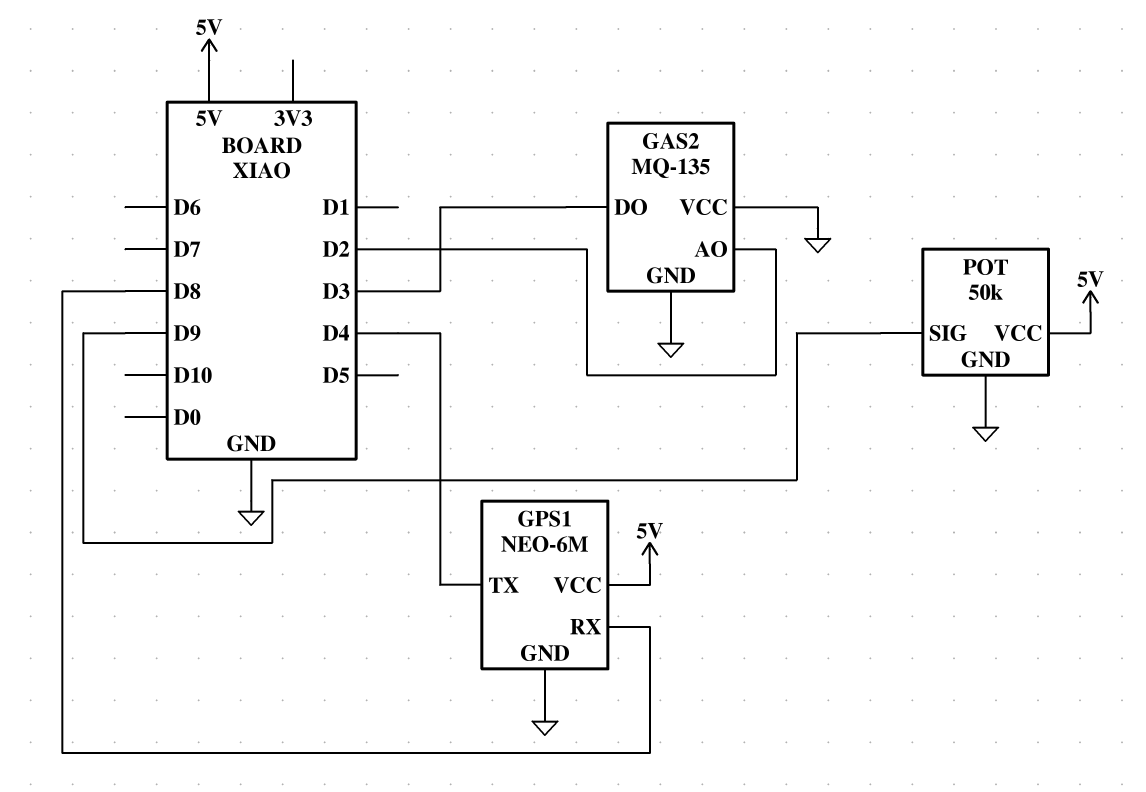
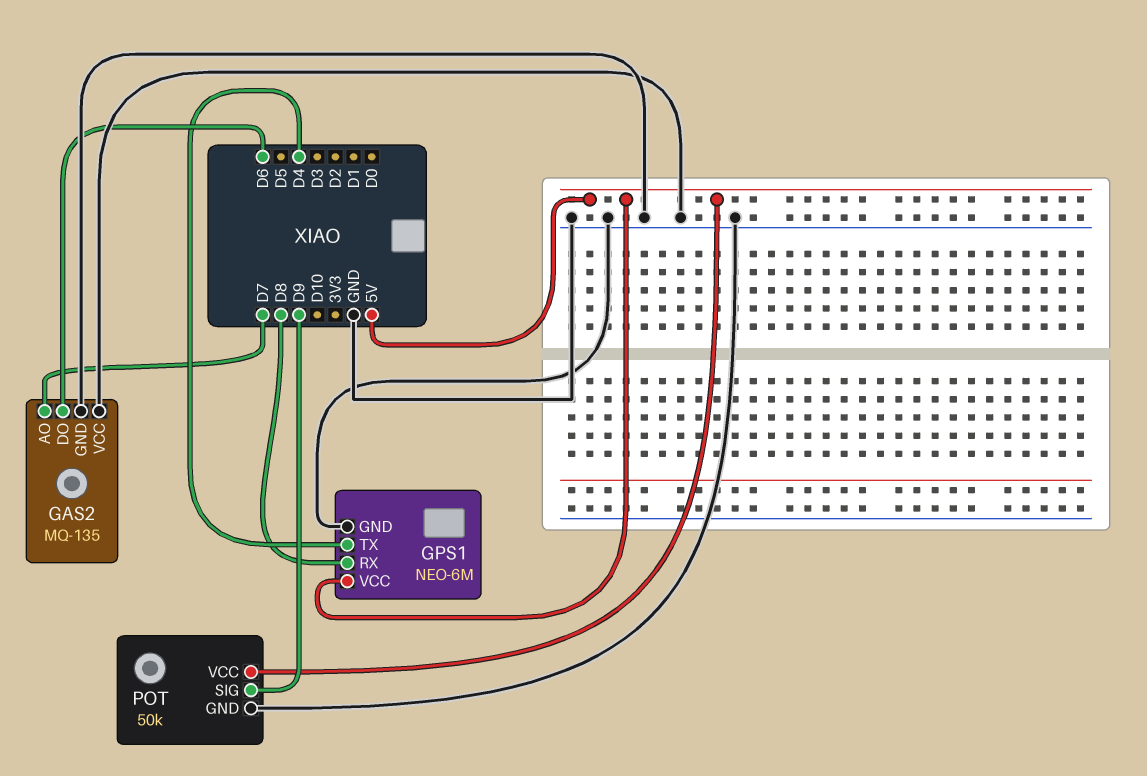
GAS2 pin AO: D2 -> D7
GAS2 pin DO: D3 -> D6

